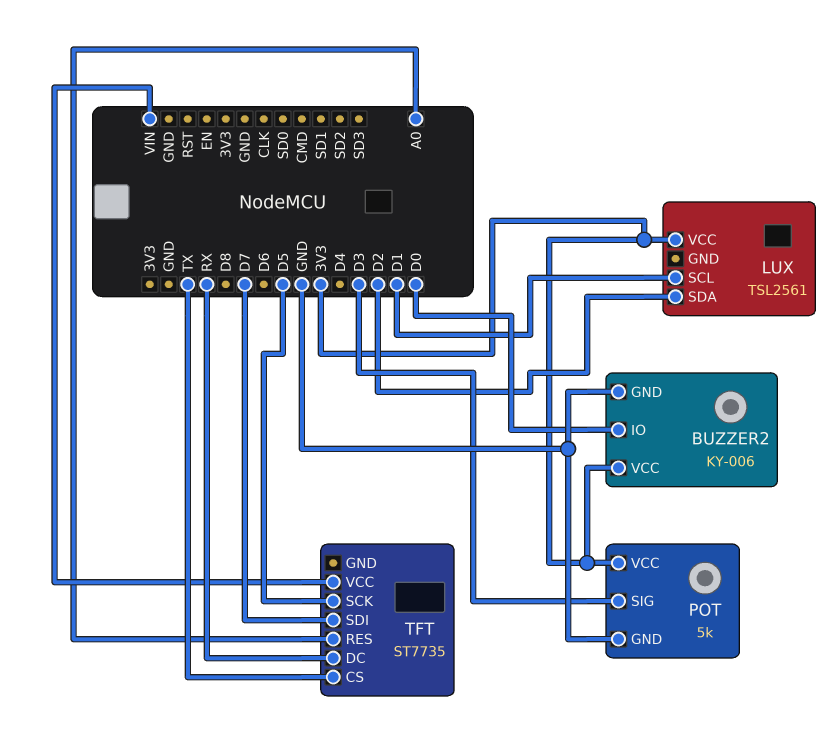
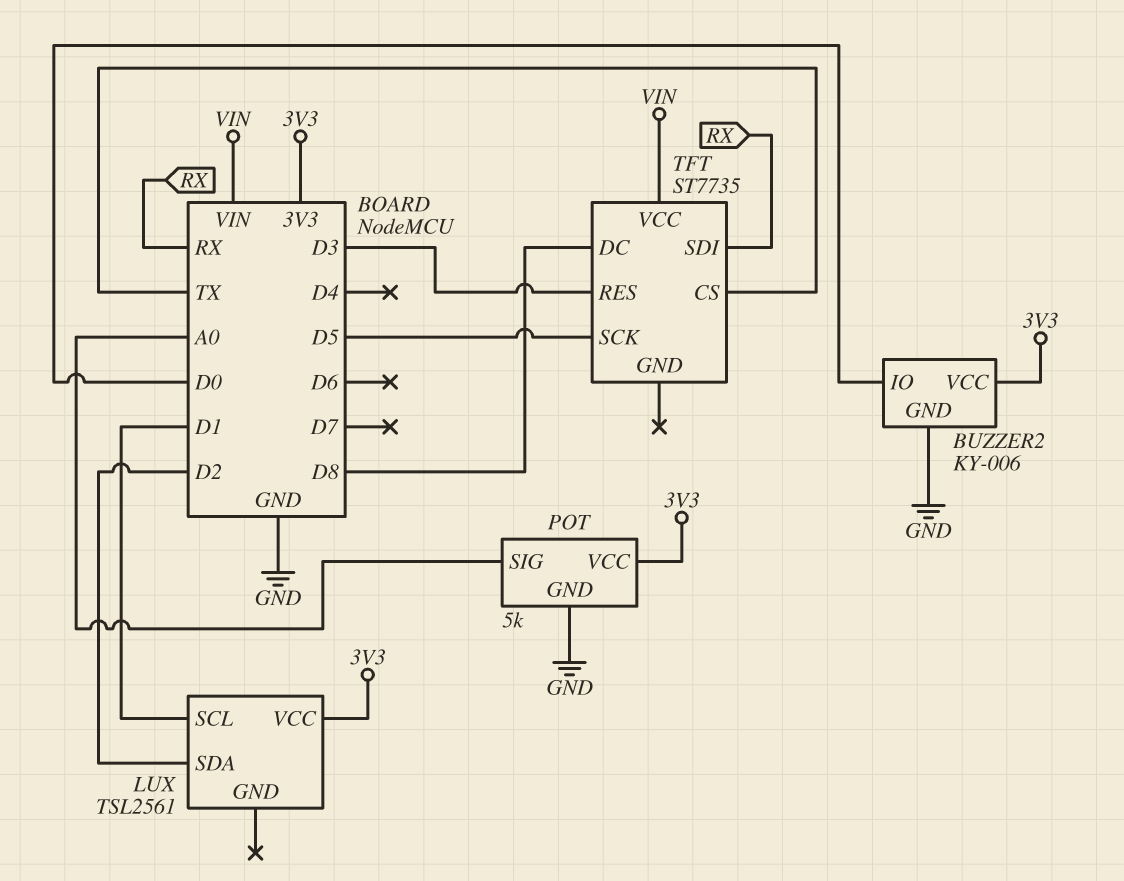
POT pin SIG: D3 -> A0
TFT pin DC: RX -> D8
TFT pin RES: A0 -> D3
TFT pin SDI: D7 -> RX

